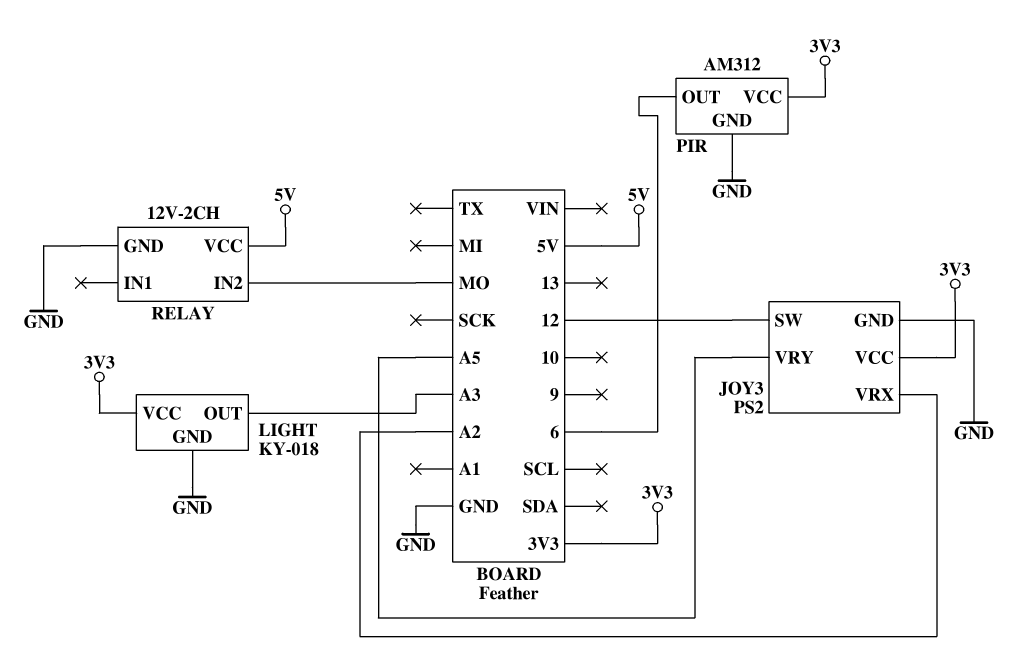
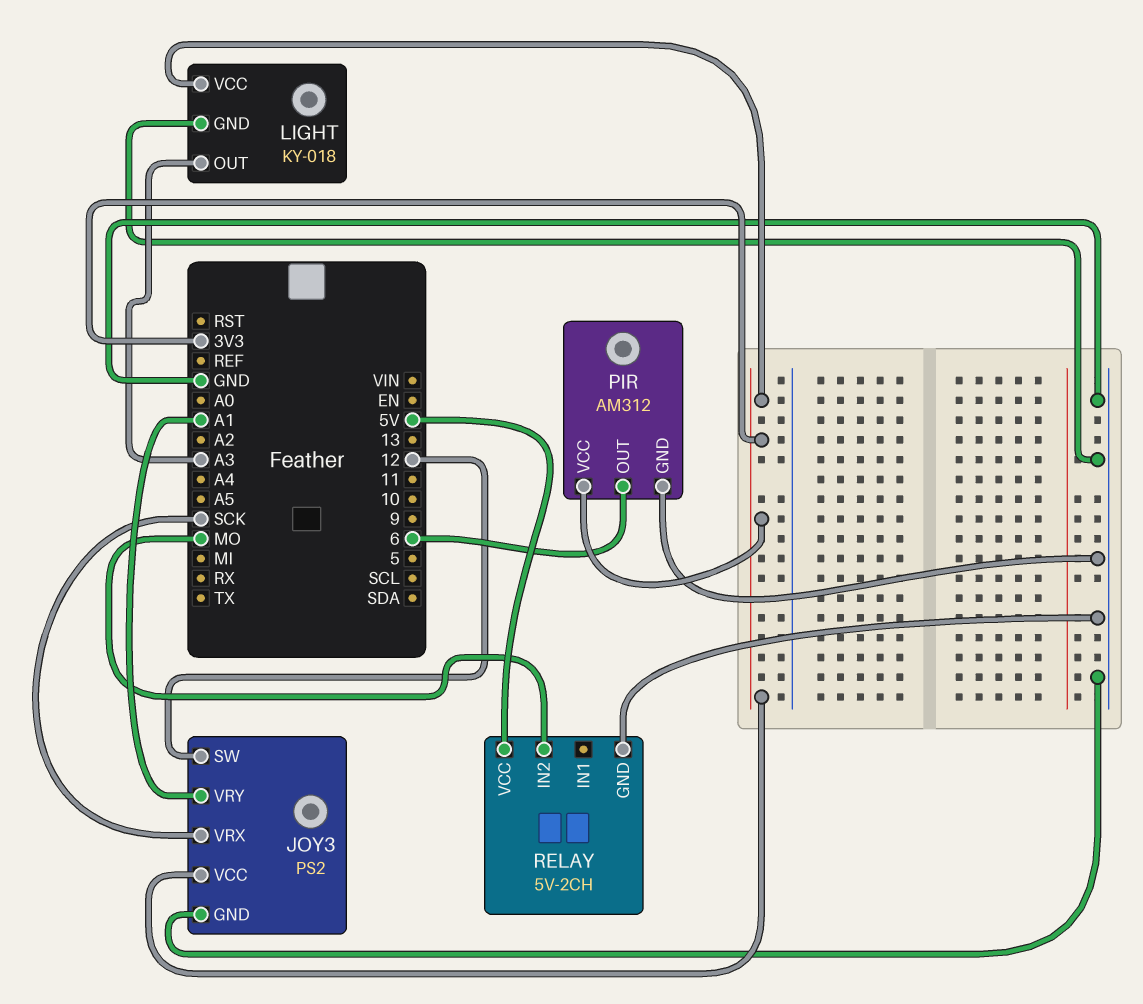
JOY3 pin VRX: A2 -> SCK
JOY3 pin VRY: A5 -> A1
RELAY: 12V-2CH -> 5V-2CH

